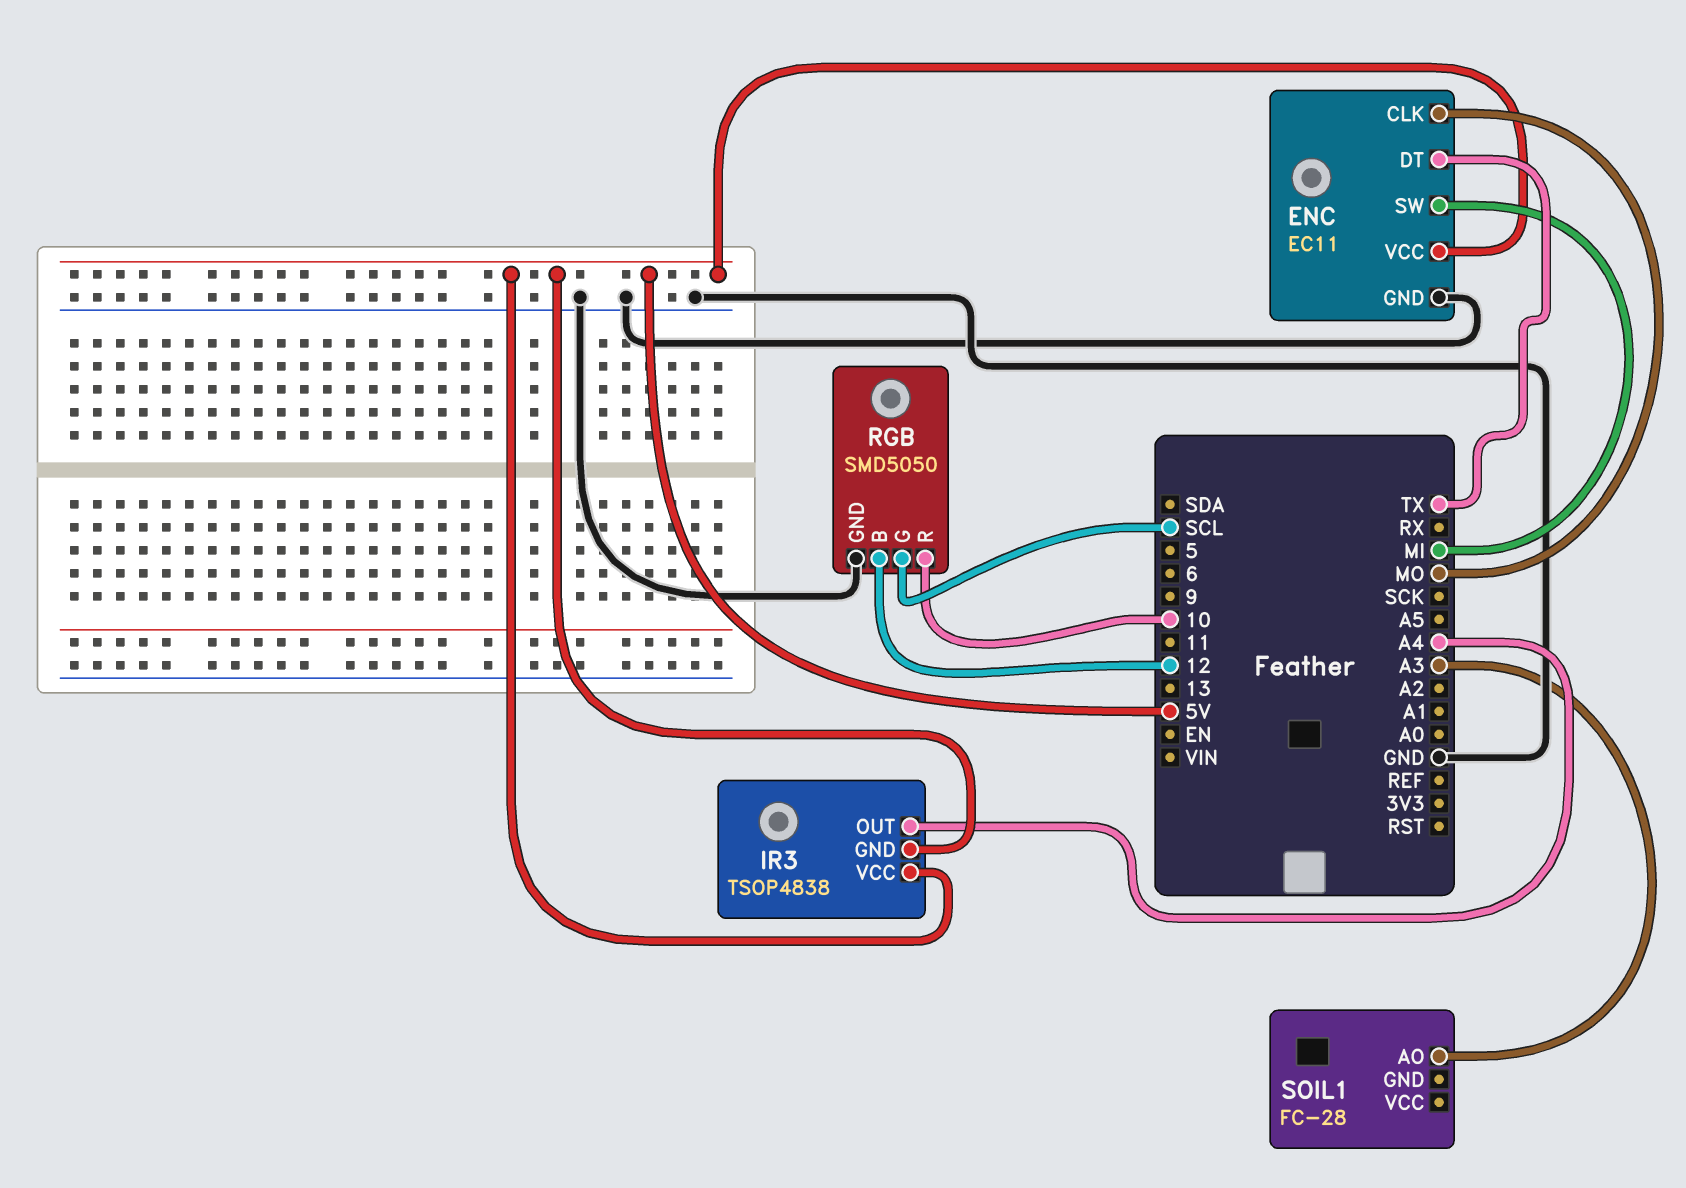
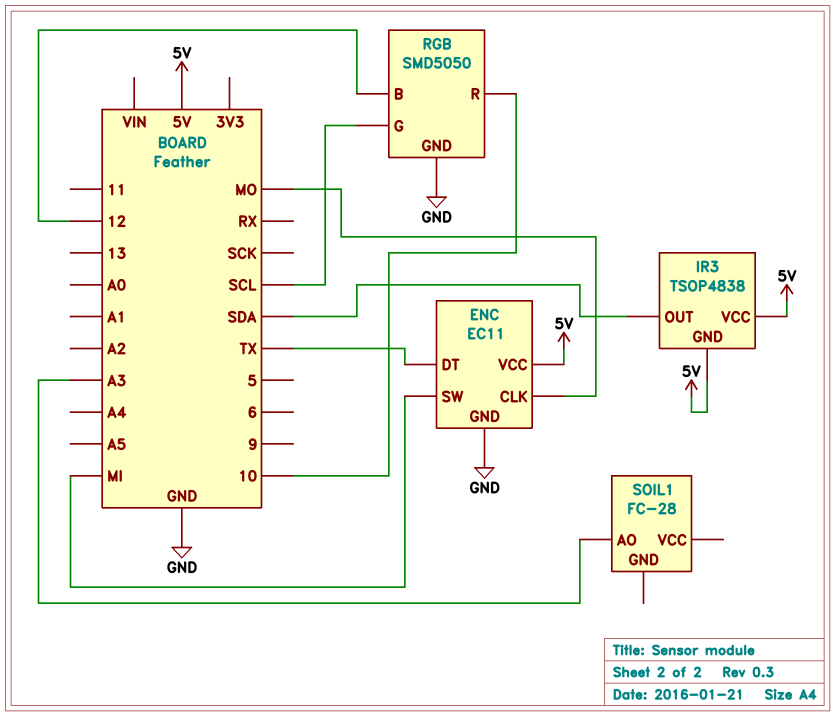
IR3 pin OUT: A4 -> SDA

